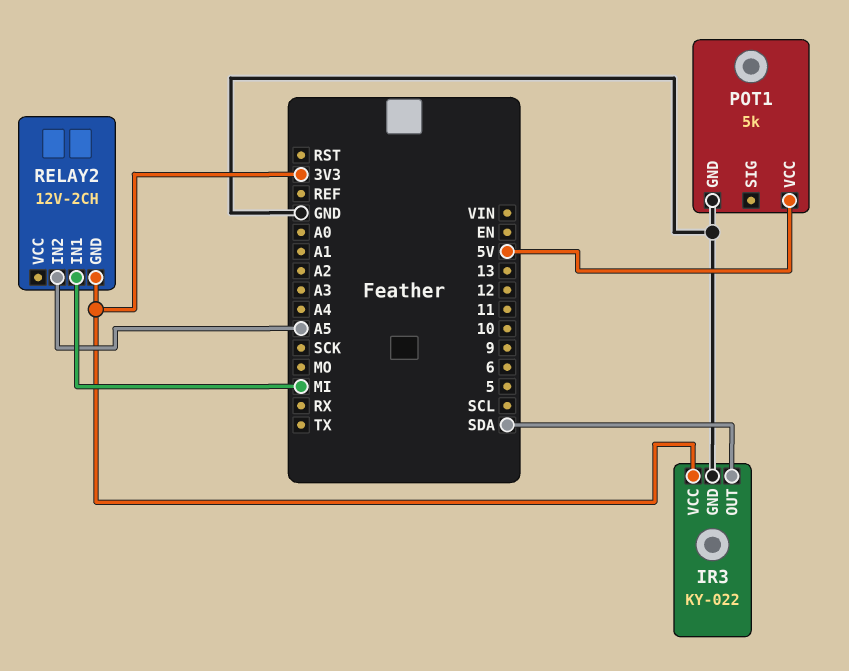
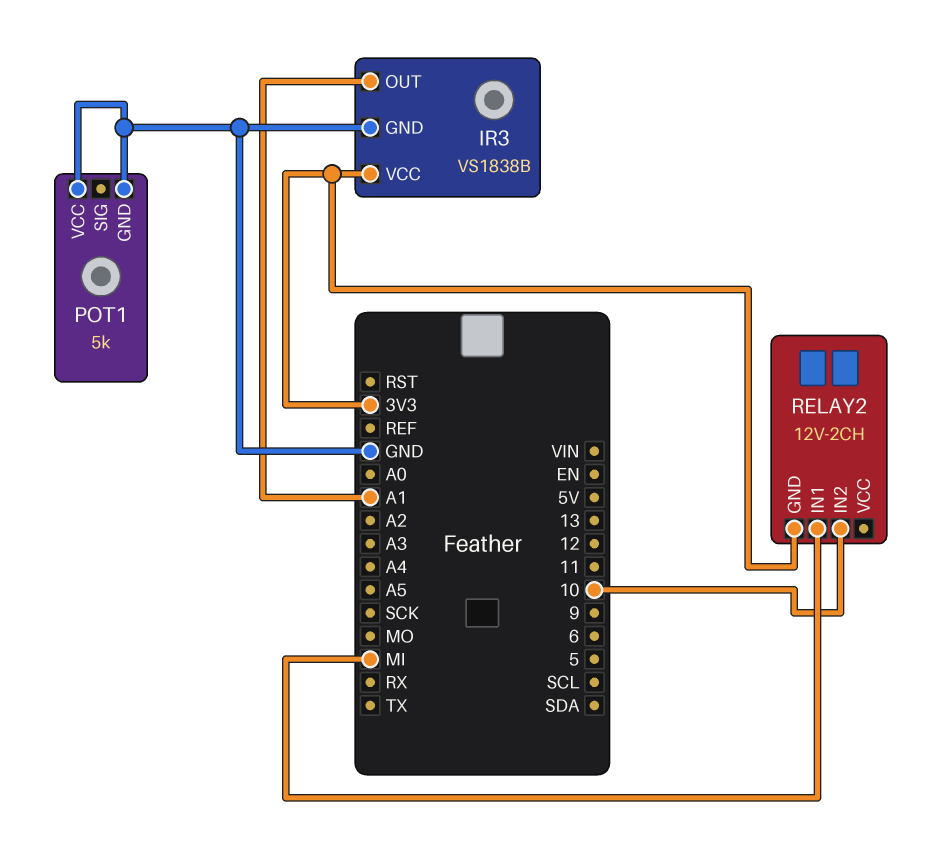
IR3: KY-022 -> VS1838B
IR3 pin OUT: SDA -> A1
POT1 pin VCC: 5V -> GND
RELAY2 pin IN2: A5 -> 10

